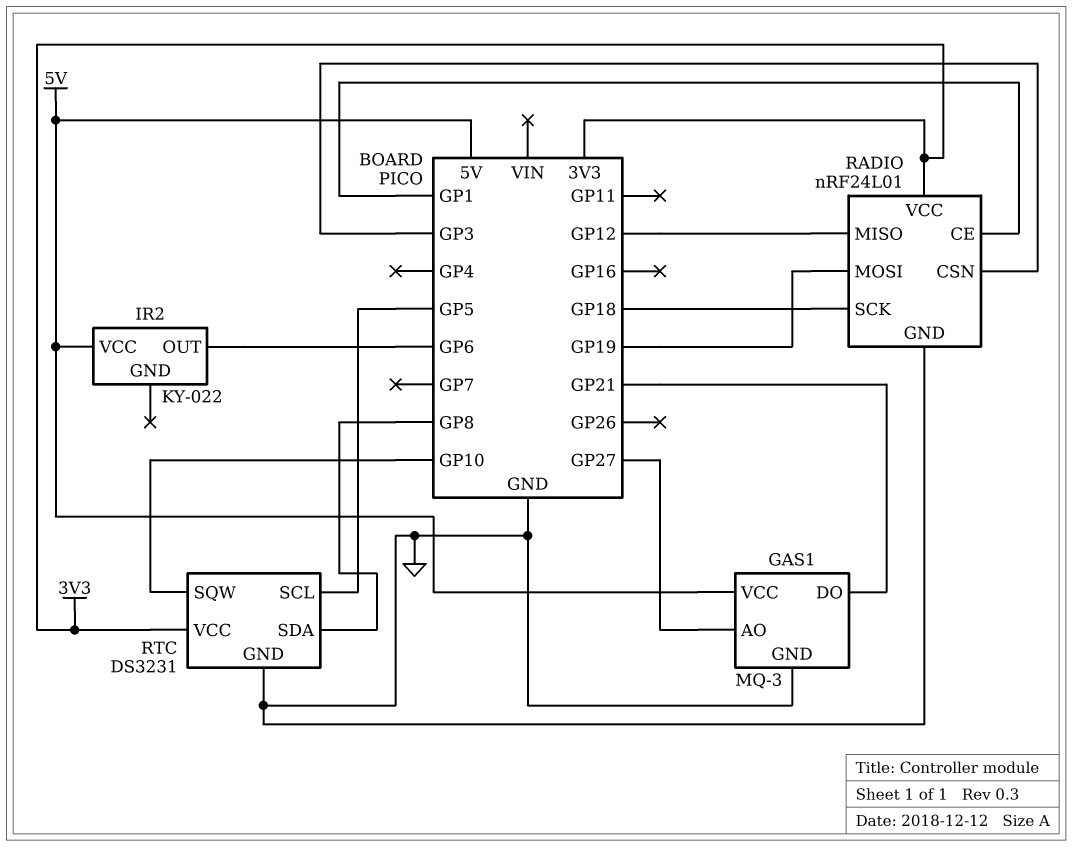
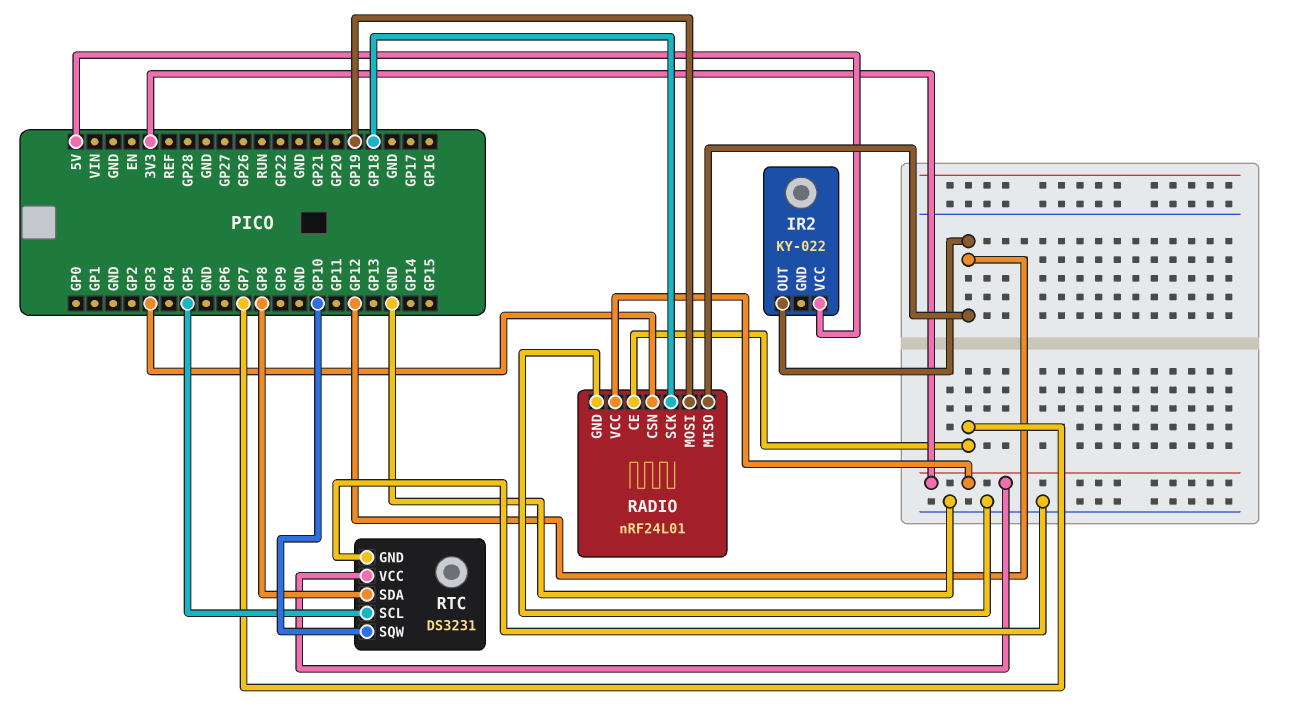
GAS1: MQ-3 -> none
GAS1 pin AO: GP27 -> none
GAS1 pin DO: GP21 -> none
GAS1 pin GND: GND -> none
GAS1 pin VCC: 5V -> none
IR2 pin OUT: GP6 -> GP12
RADIO pin CE: GP1 -> GP7

